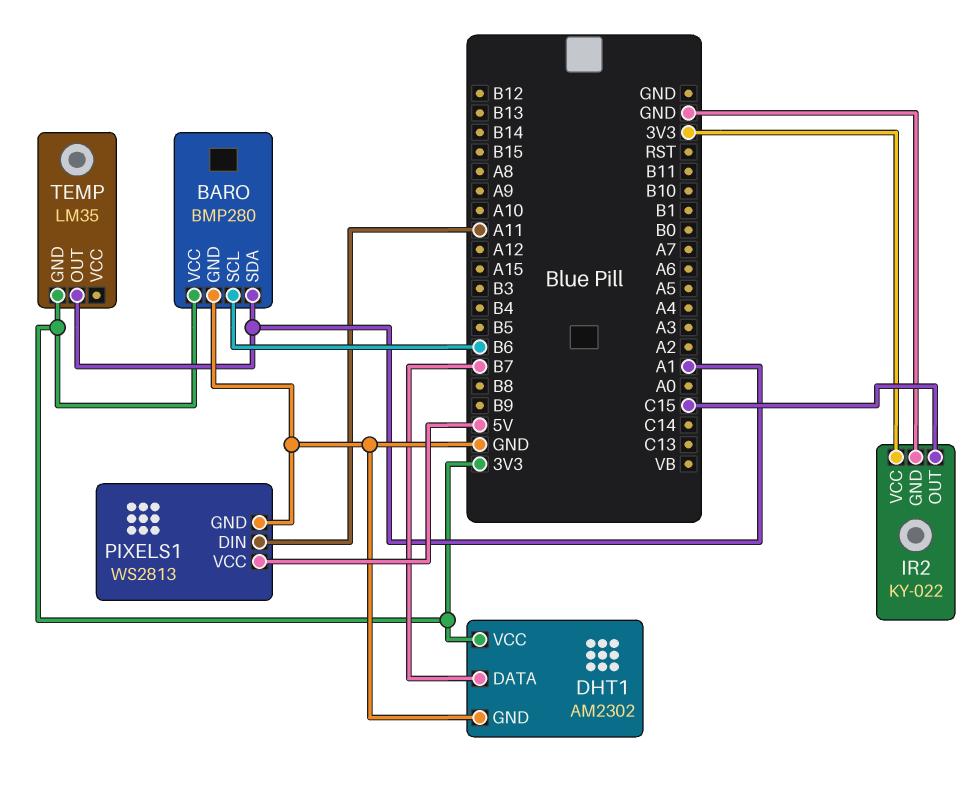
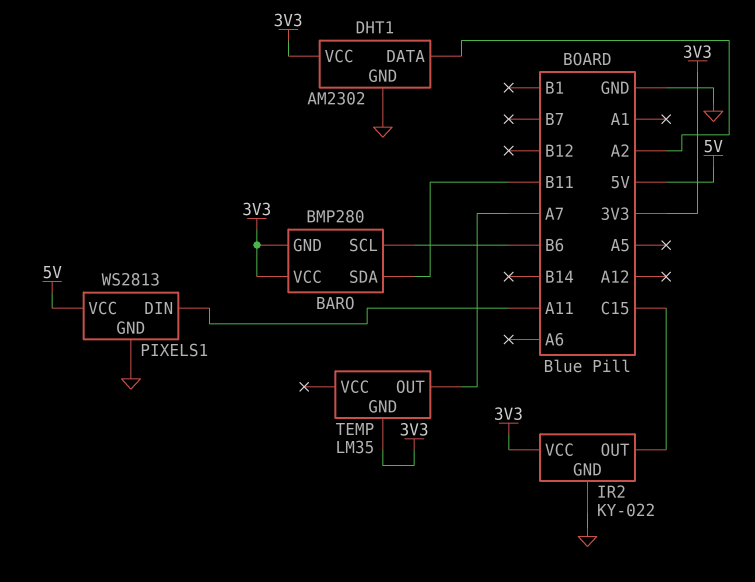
BARO pin GND: GND -> 3V3
BARO pin SDA: A1 -> B11
DHT1 pin DATA: B7 -> A2
TEMP pin OUT: A1 -> A7

